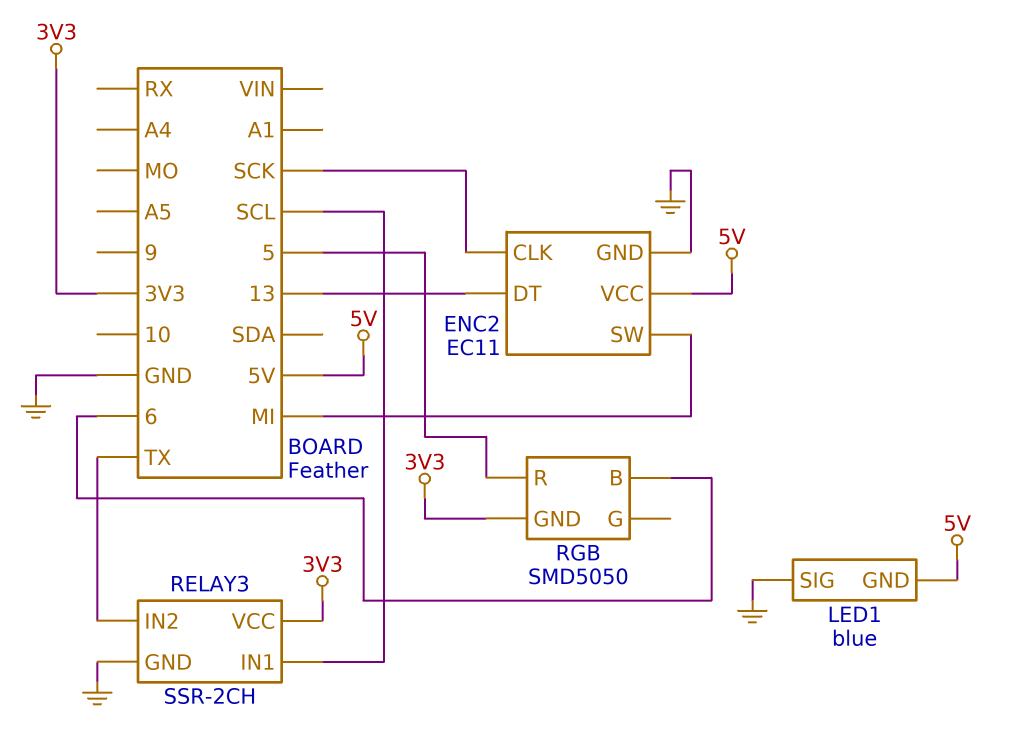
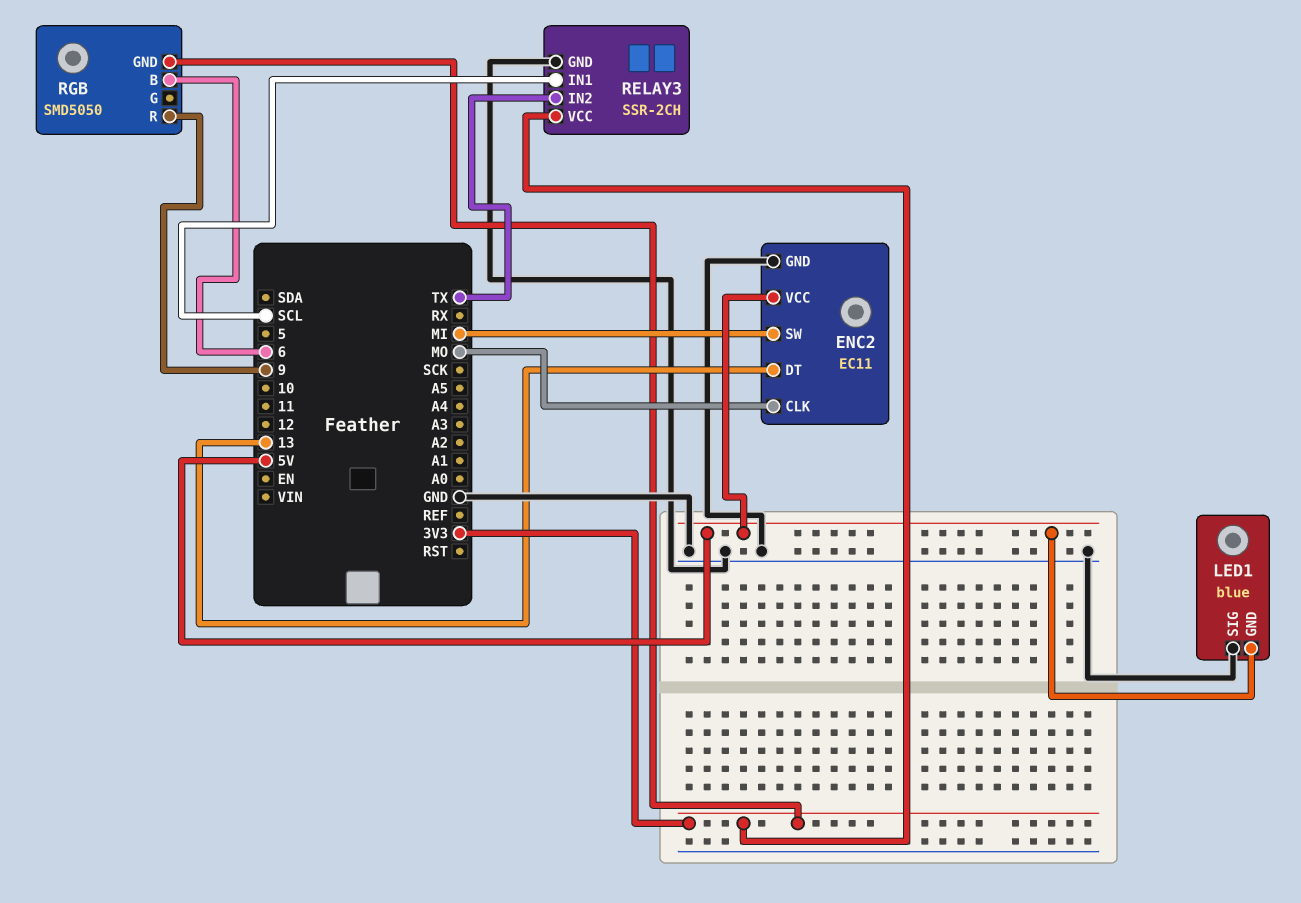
ENC2 pin CLK: SCK -> MO
RGB pin R: 5 -> 9

